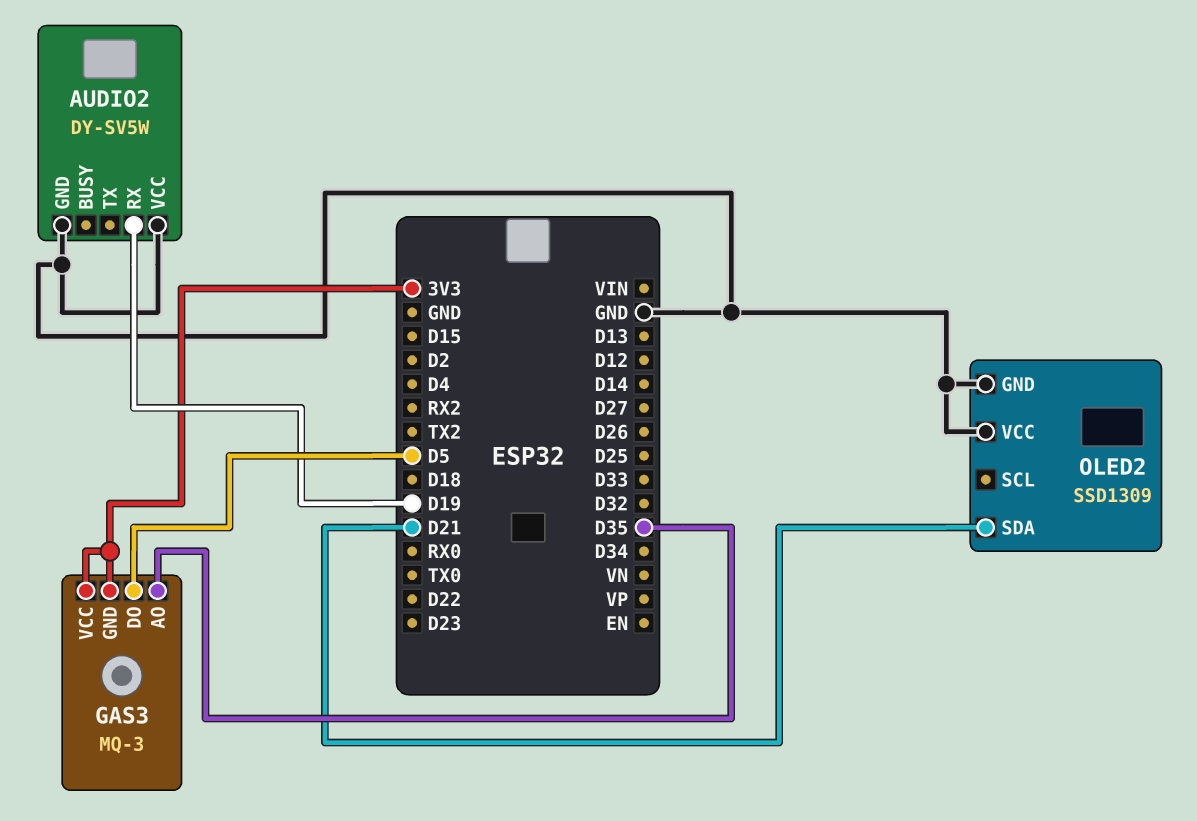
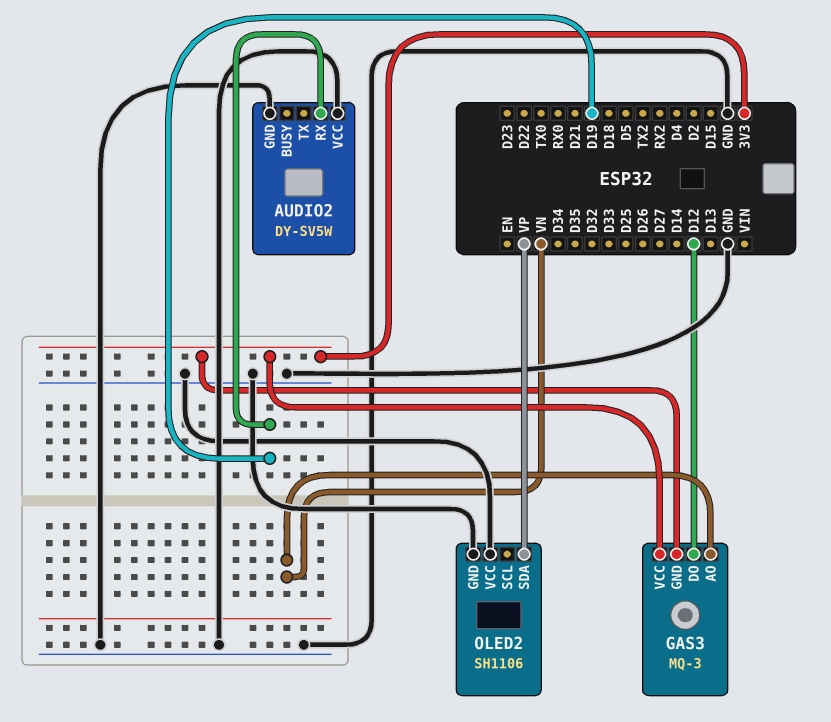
GAS3 pin AO: D35 -> VN
GAS3 pin DO: D5 -> D12
OLED2: SSD1309 -> SH1106
OLED2 pin SDA: D21 -> VP

